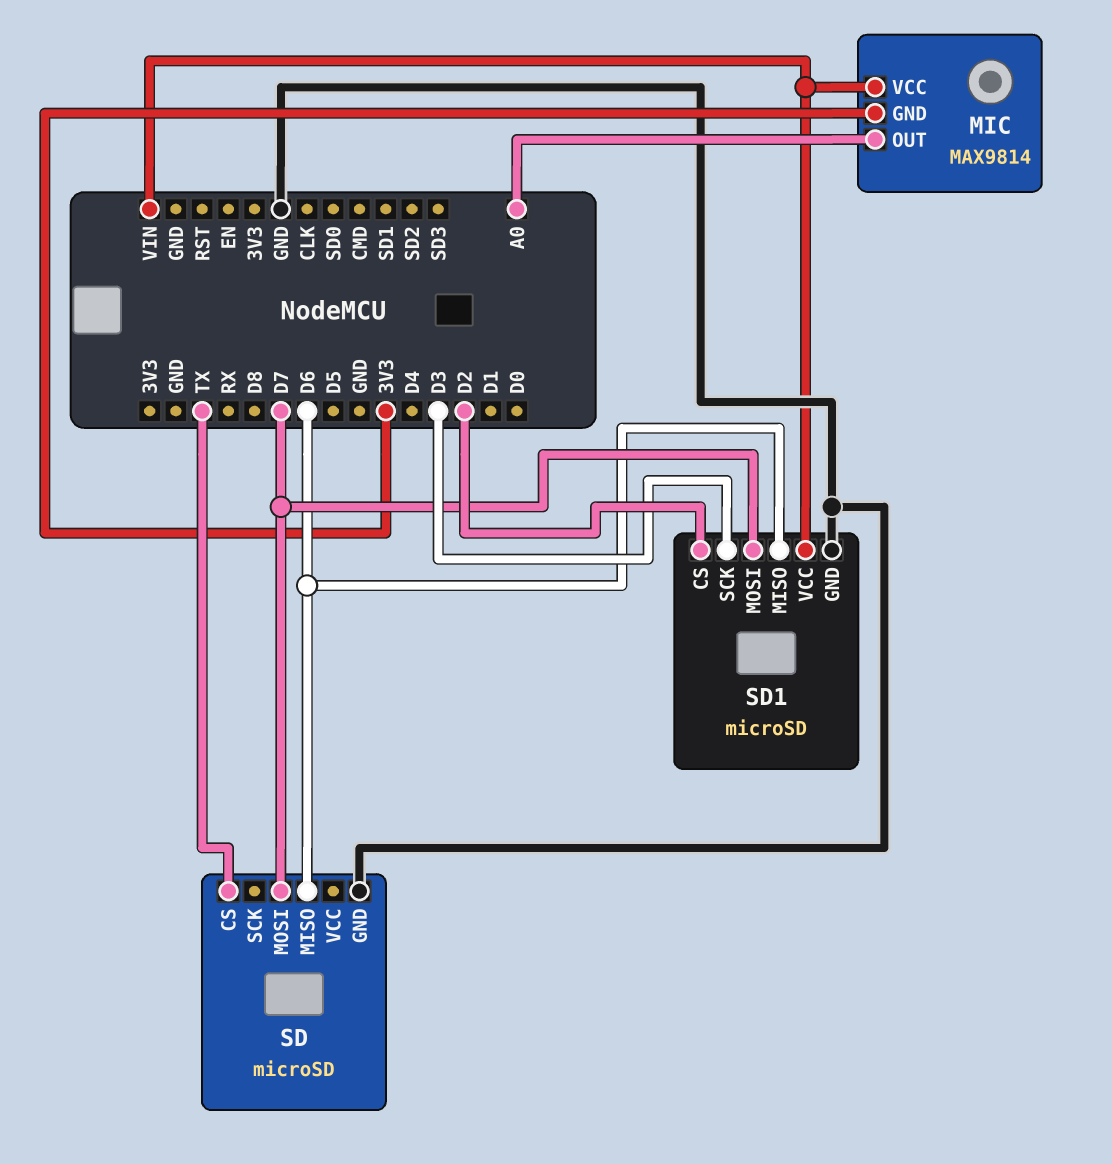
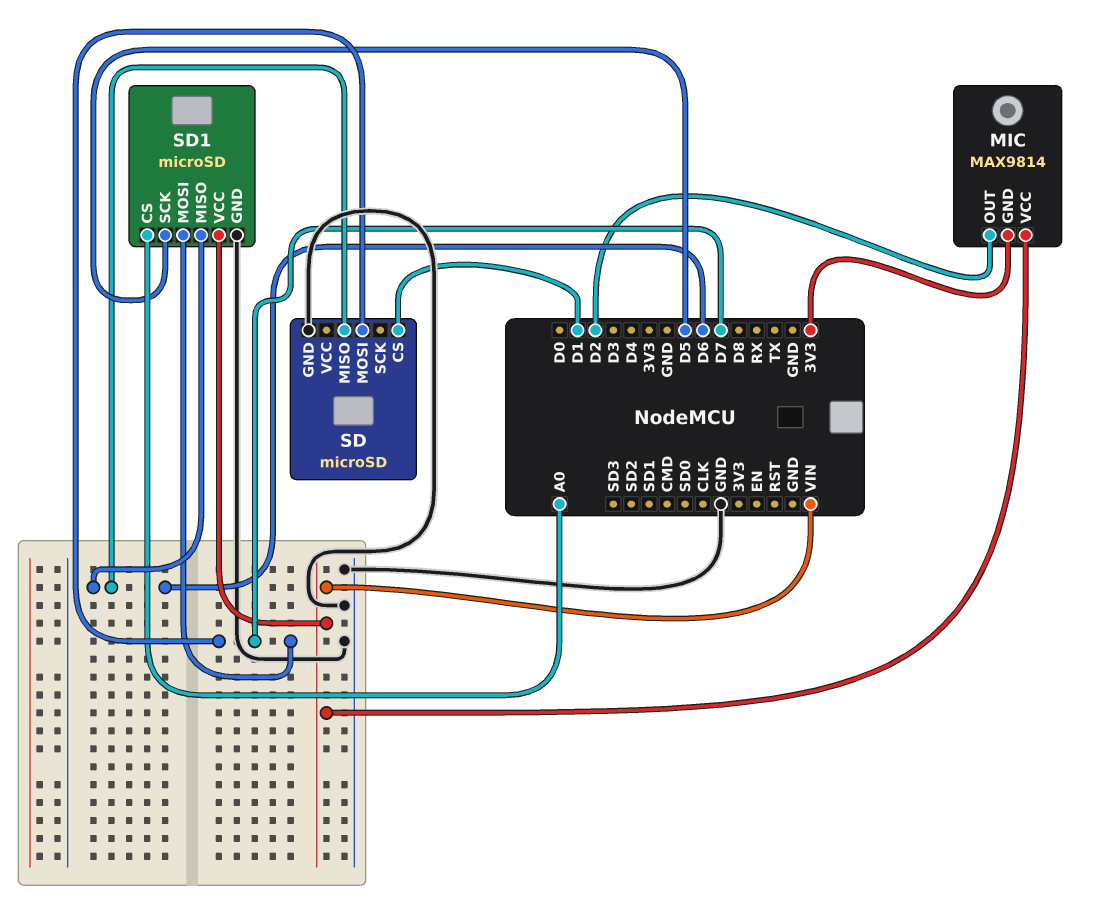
MIC pin OUT: A0 -> D2
SD pin CS: TX -> D1
SD1 pin CS: D2 -> A0
SD1 pin SCK: D3 -> D5

